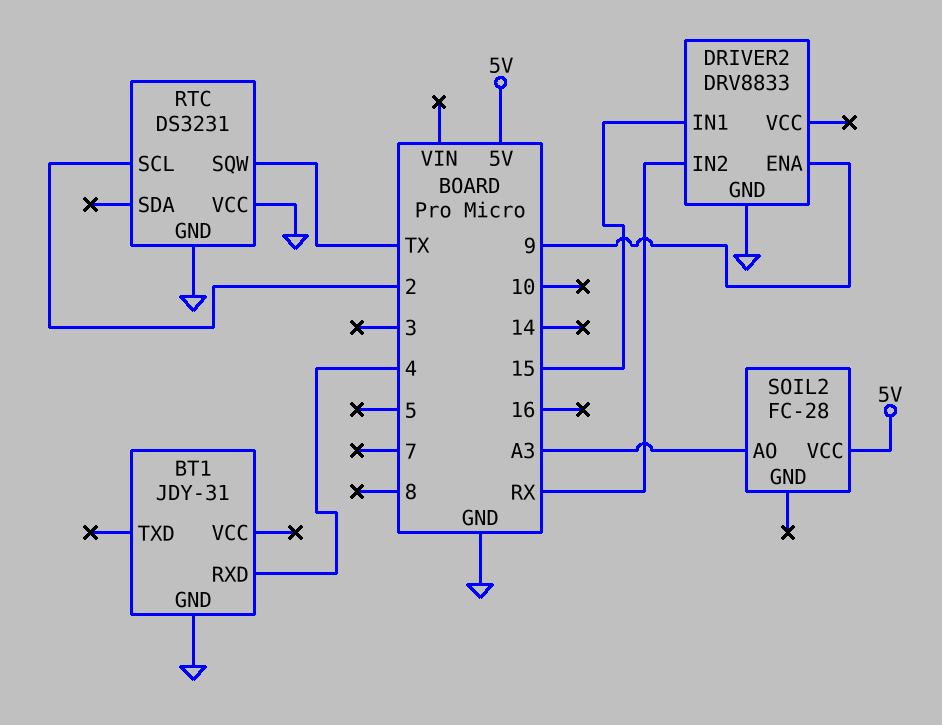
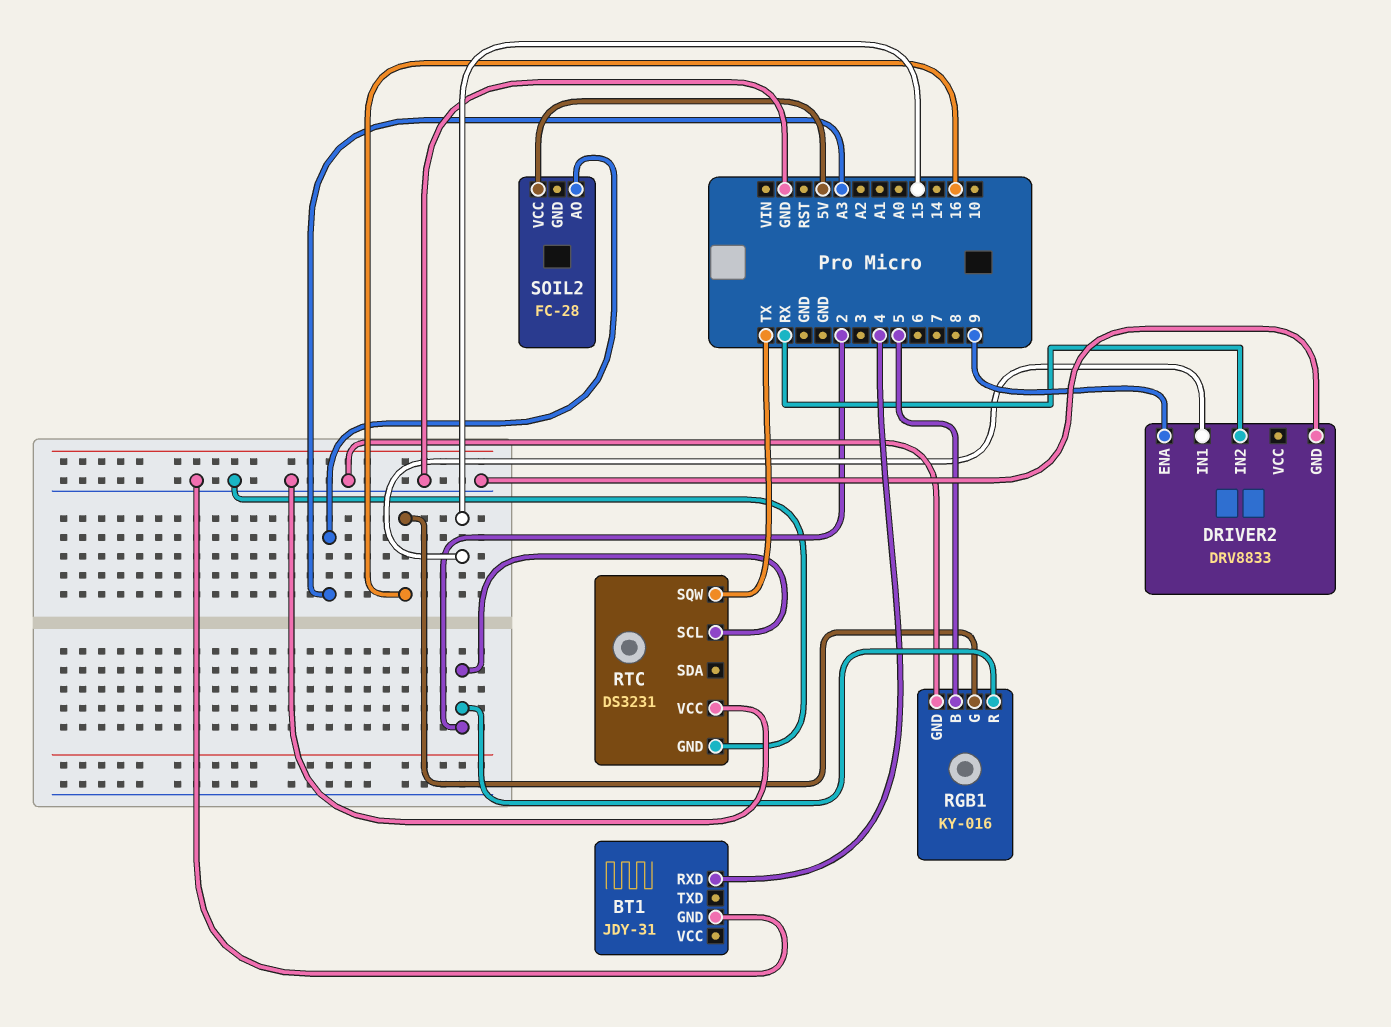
RGB1: none -> KY-016
RGB1 pin B: none -> 5
RGB1 pin G: none -> 16
RGB1 pin GND: none -> GND
RGB1 pin R: none -> 2

